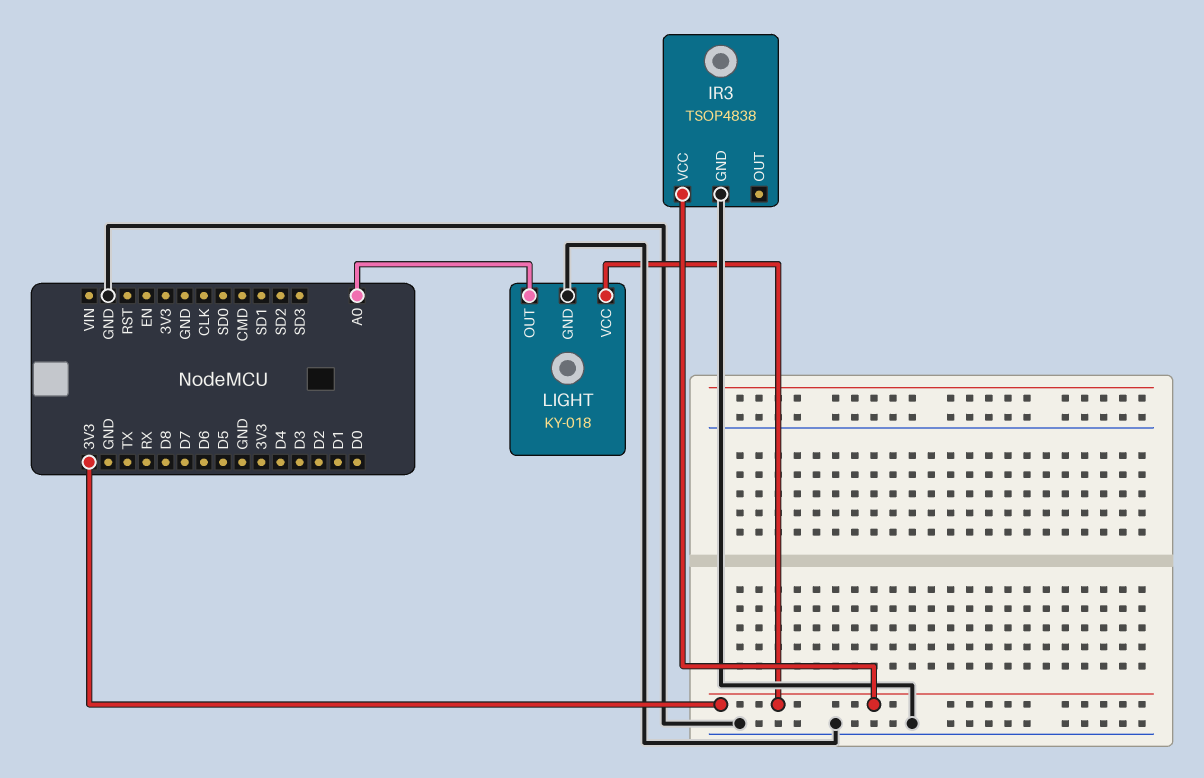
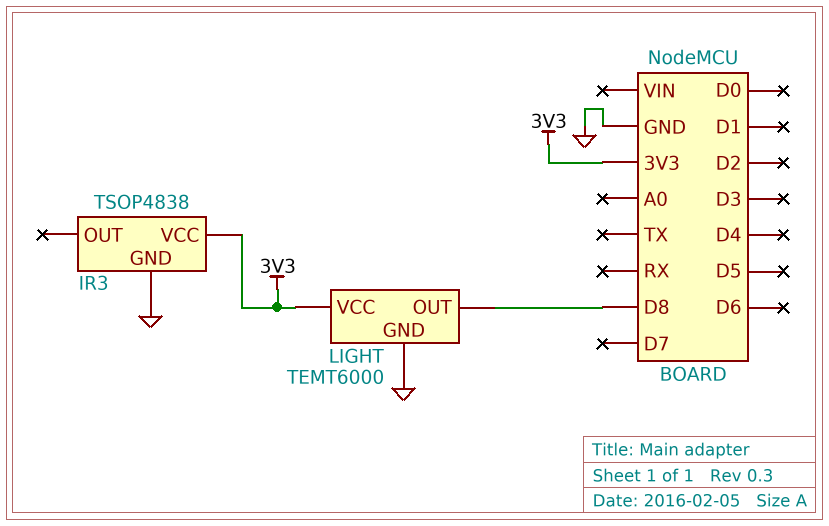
LIGHT: KY-018 -> TEMT6000
LIGHT pin OUT: A0 -> D8

